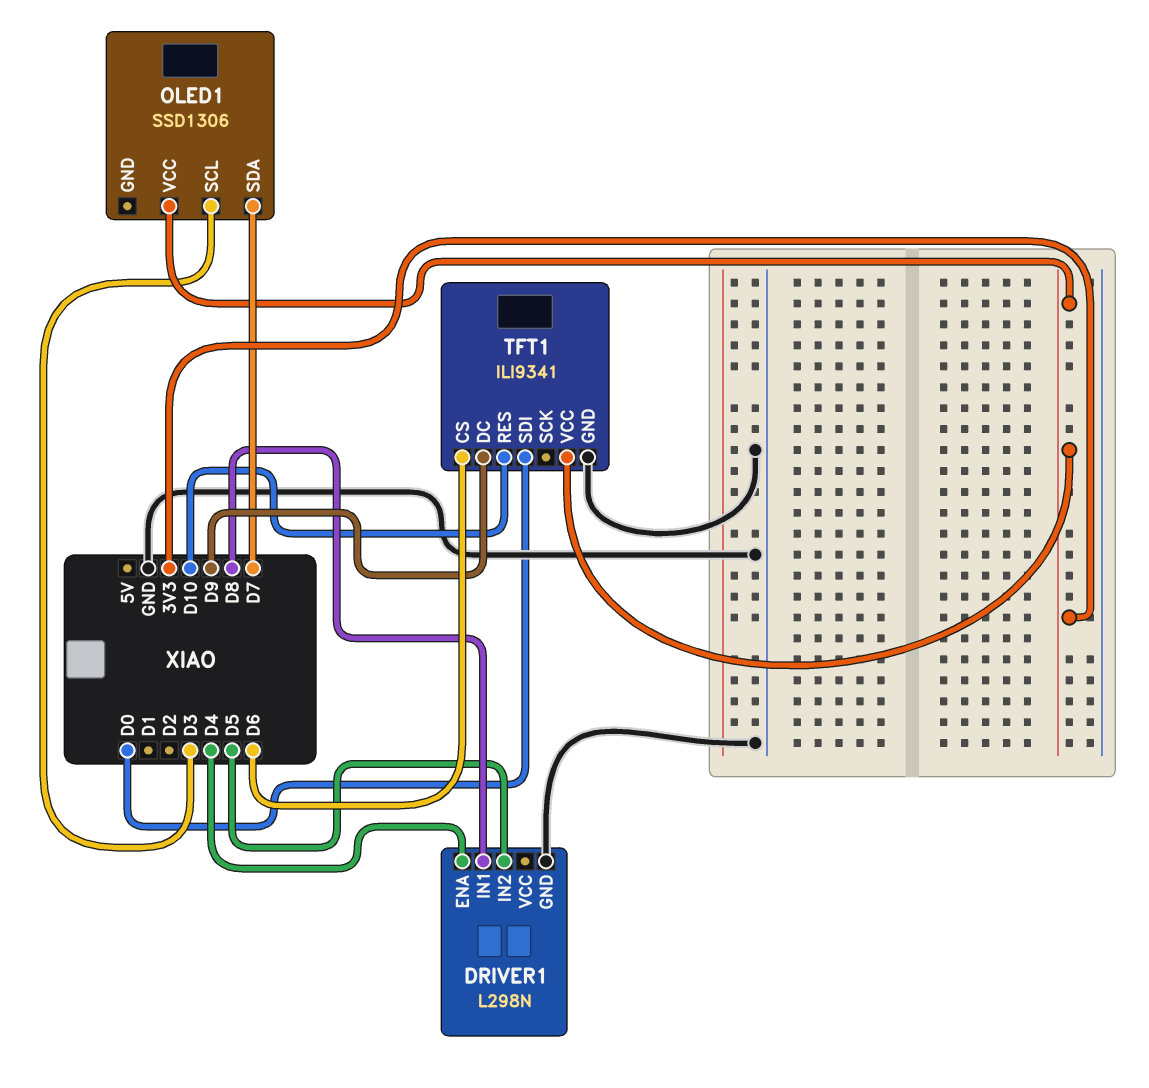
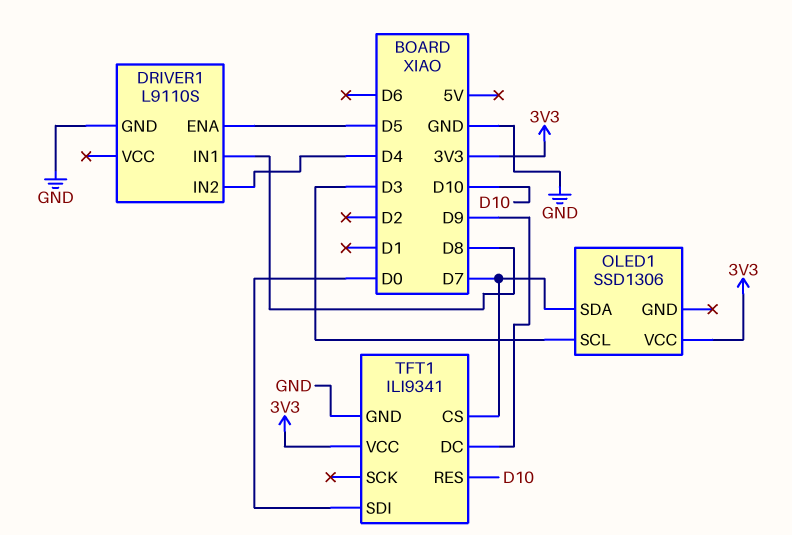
DRIVER1: L298N -> L9110S
DRIVER1 pin ENA: D4 -> D5
DRIVER1 pin IN2: D5 -> D4
TFT1 pin CS: D6 -> D7

